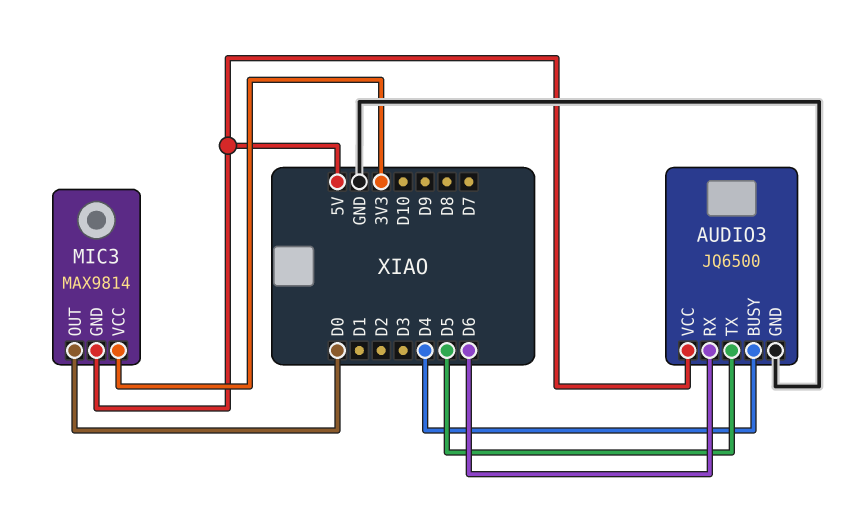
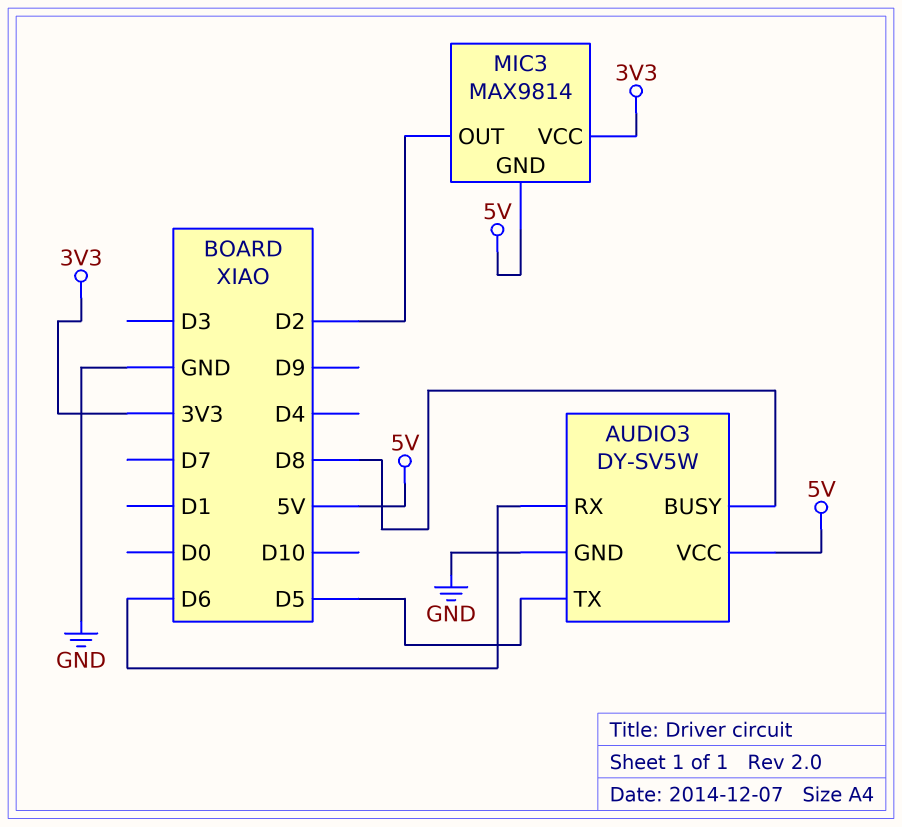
AUDIO3: JQ6500 -> DY-SV5W
AUDIO3 pin BUSY: D4 -> D8
MIC3 pin OUT: D0 -> D2

